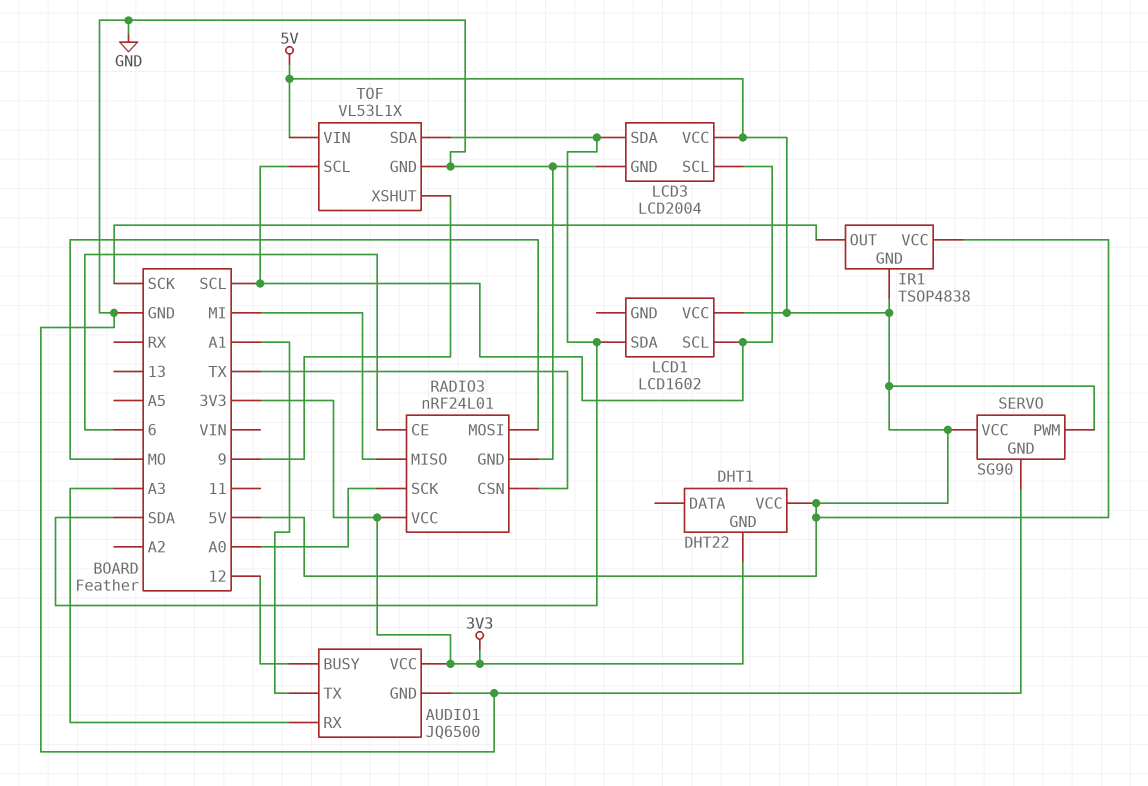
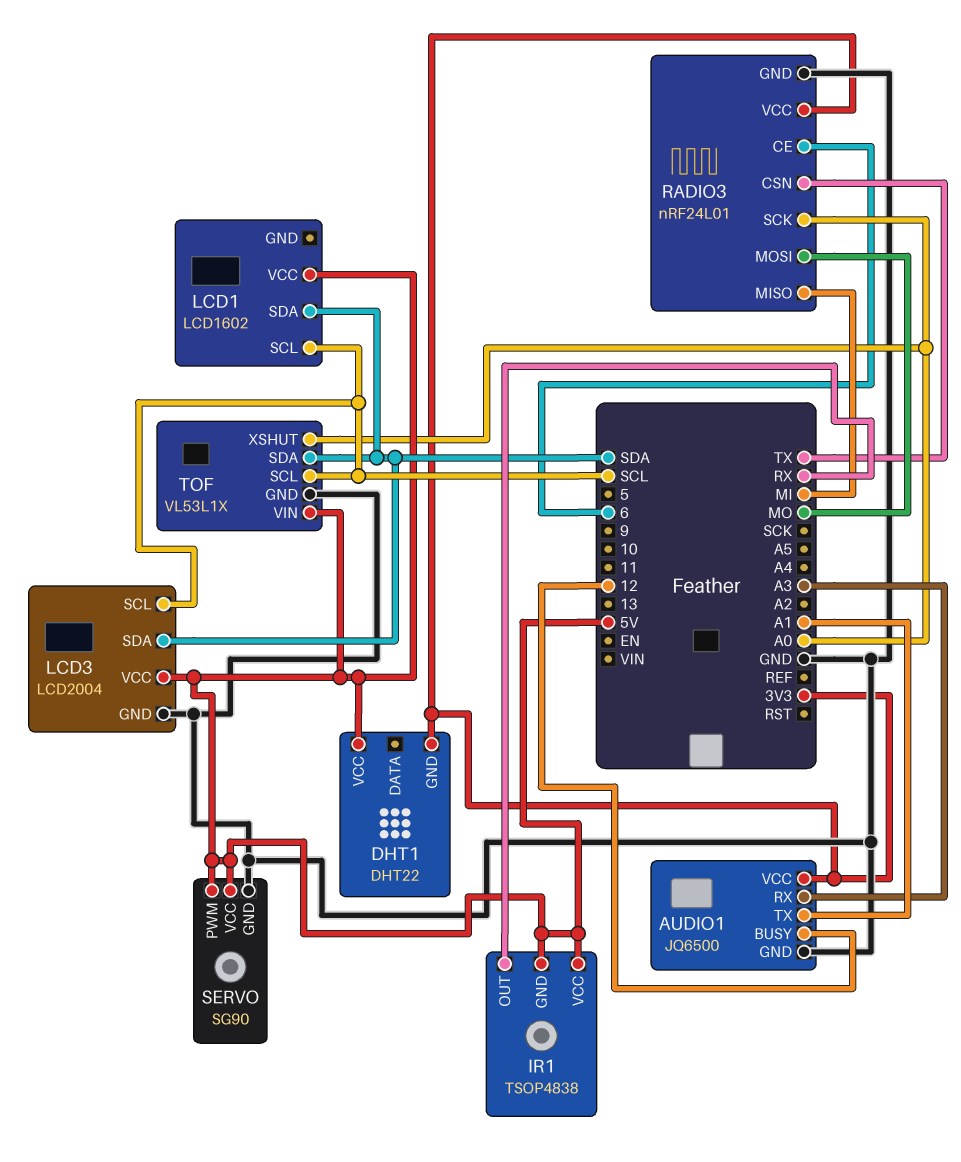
IR1 pin OUT: SCK -> RX
TOF pin XSHUT: 9 -> A0

